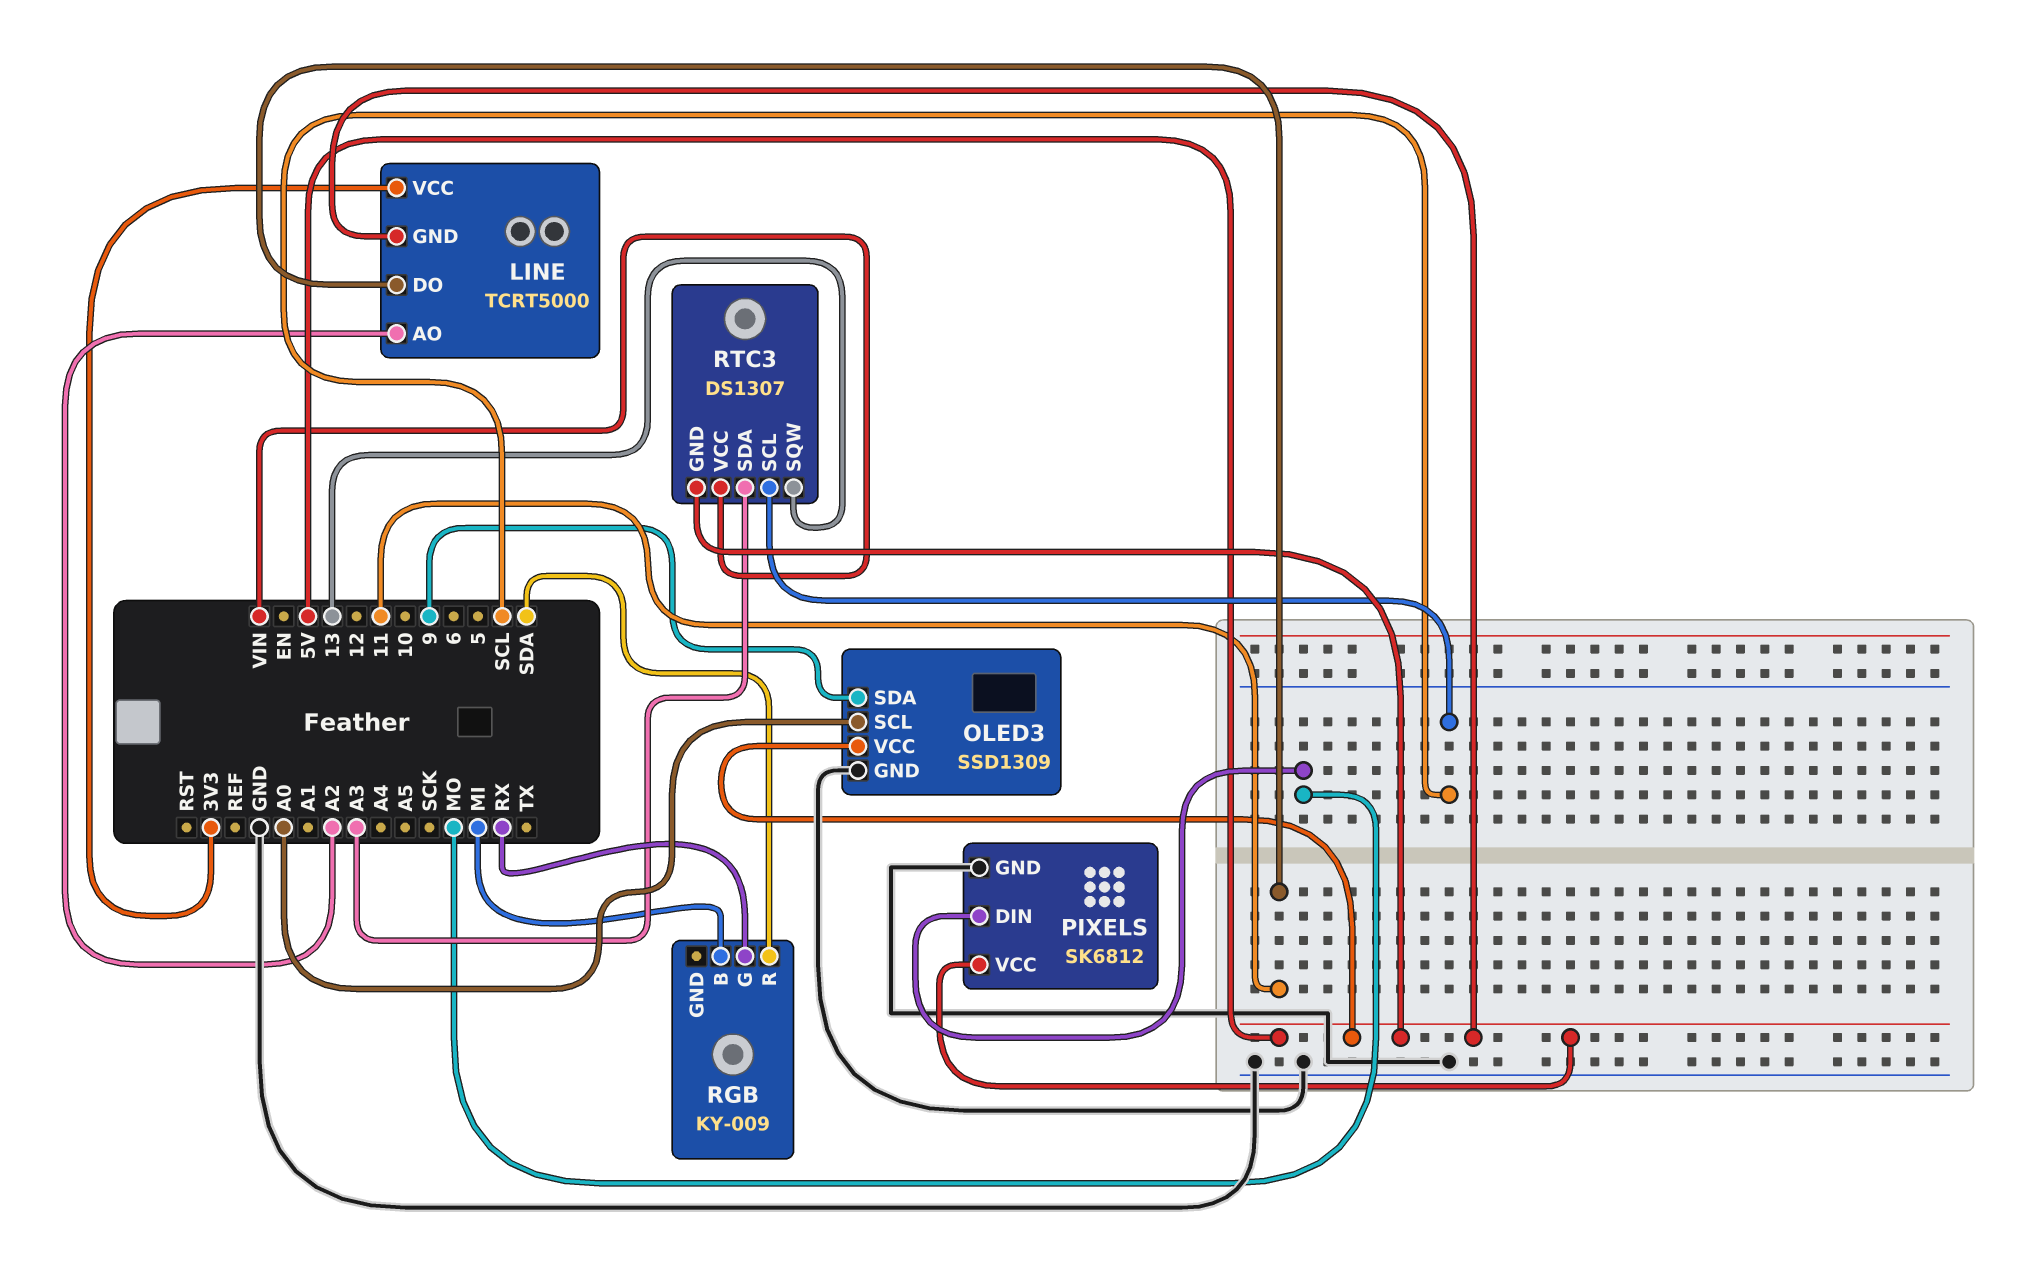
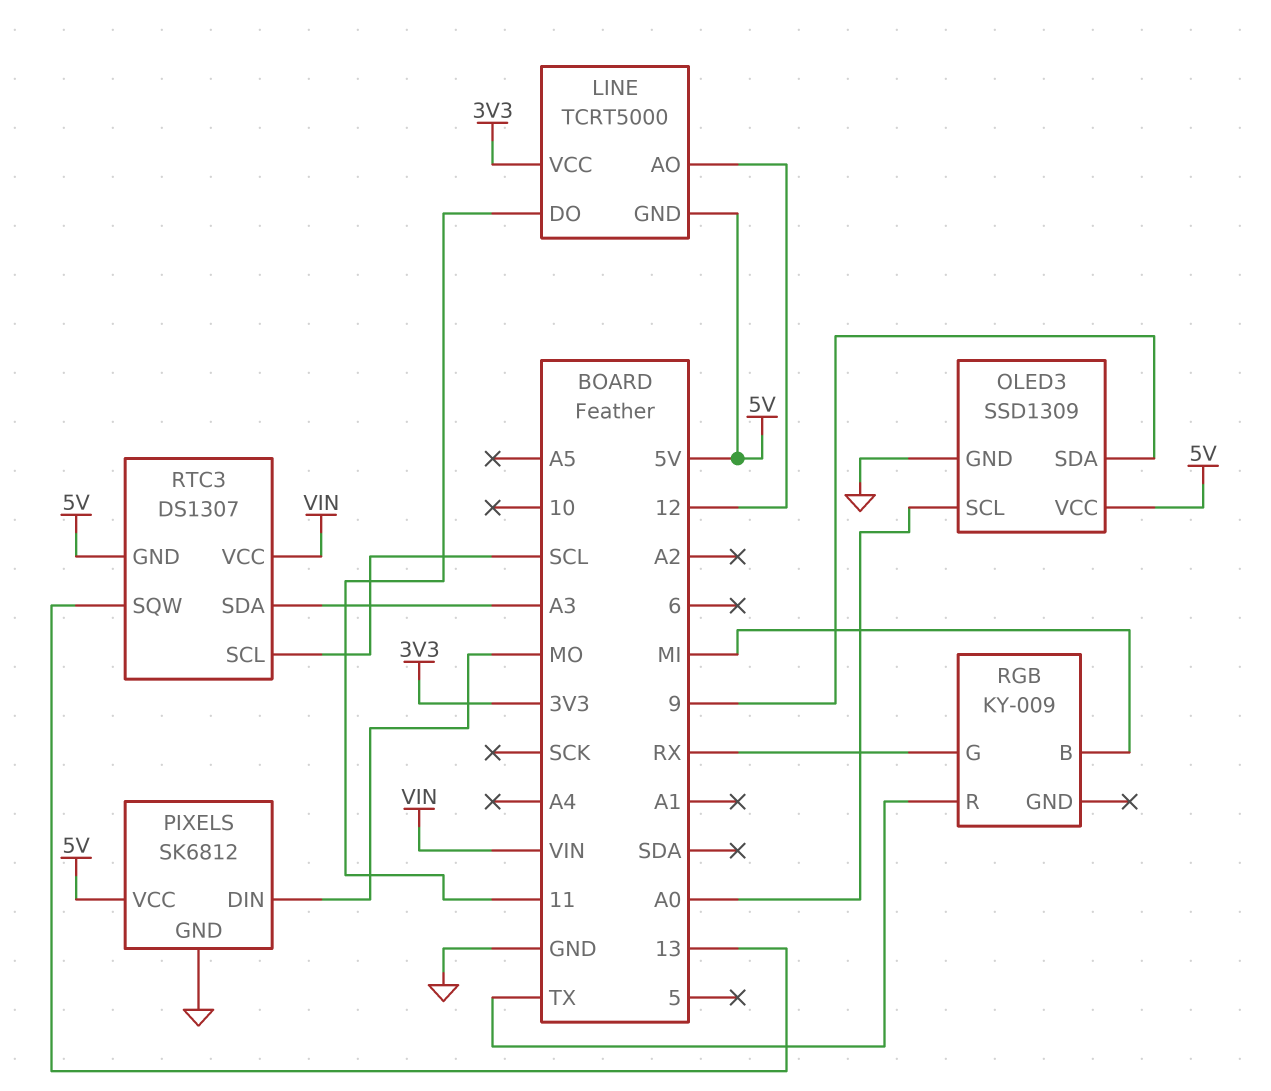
LINE pin AO: A2 -> 12
RGB pin R: SDA -> TX

